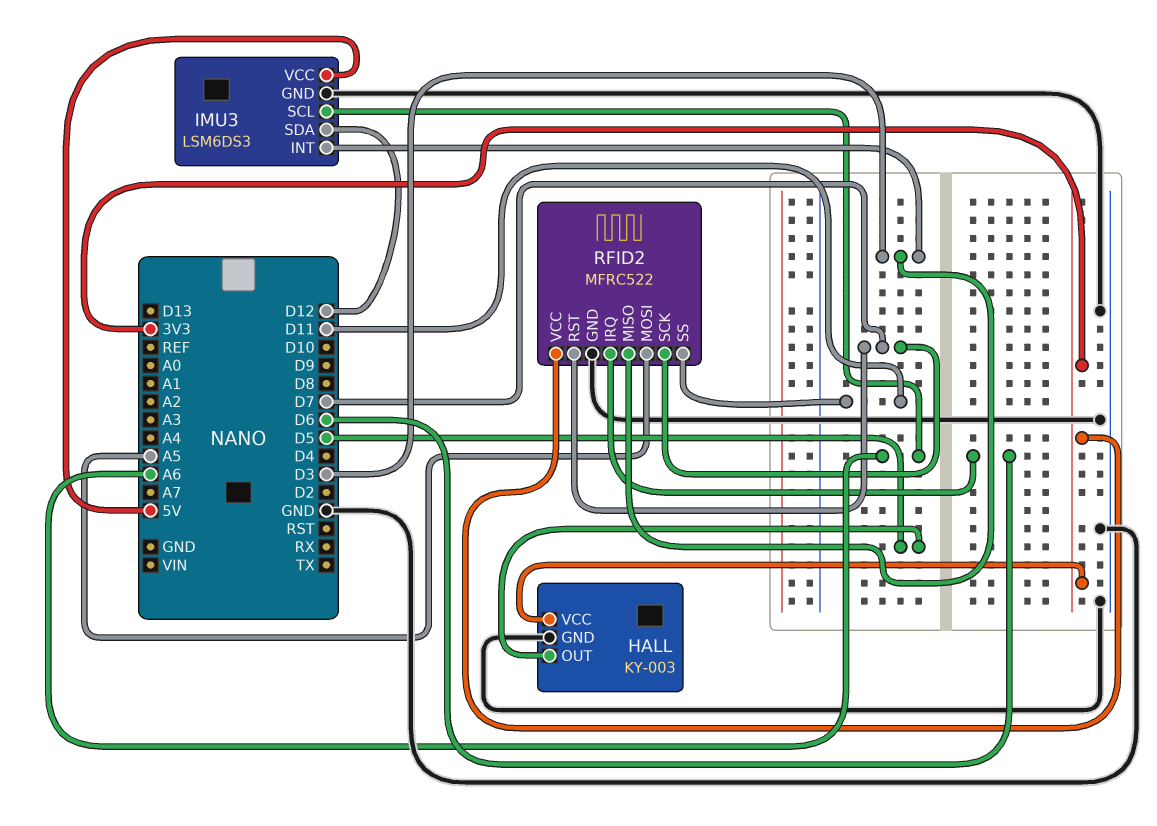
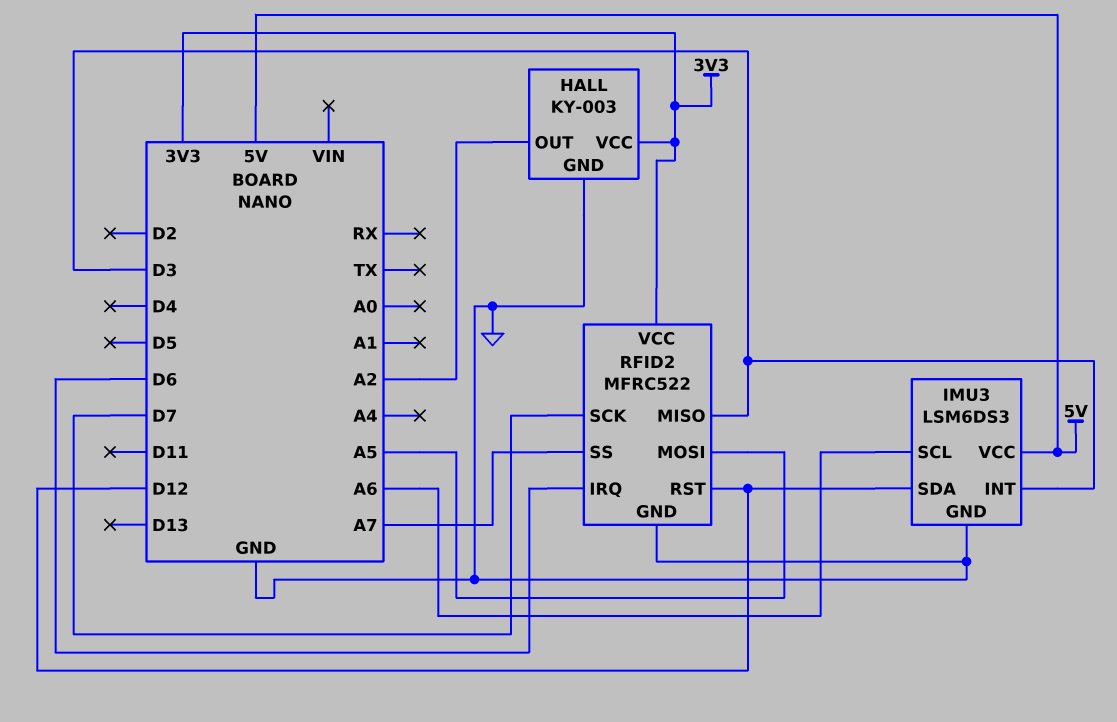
HALL pin OUT: D5 -> A2
RFID2 pin RST: D7 -> D12
RFID2 pin SS: D11 -> A7

